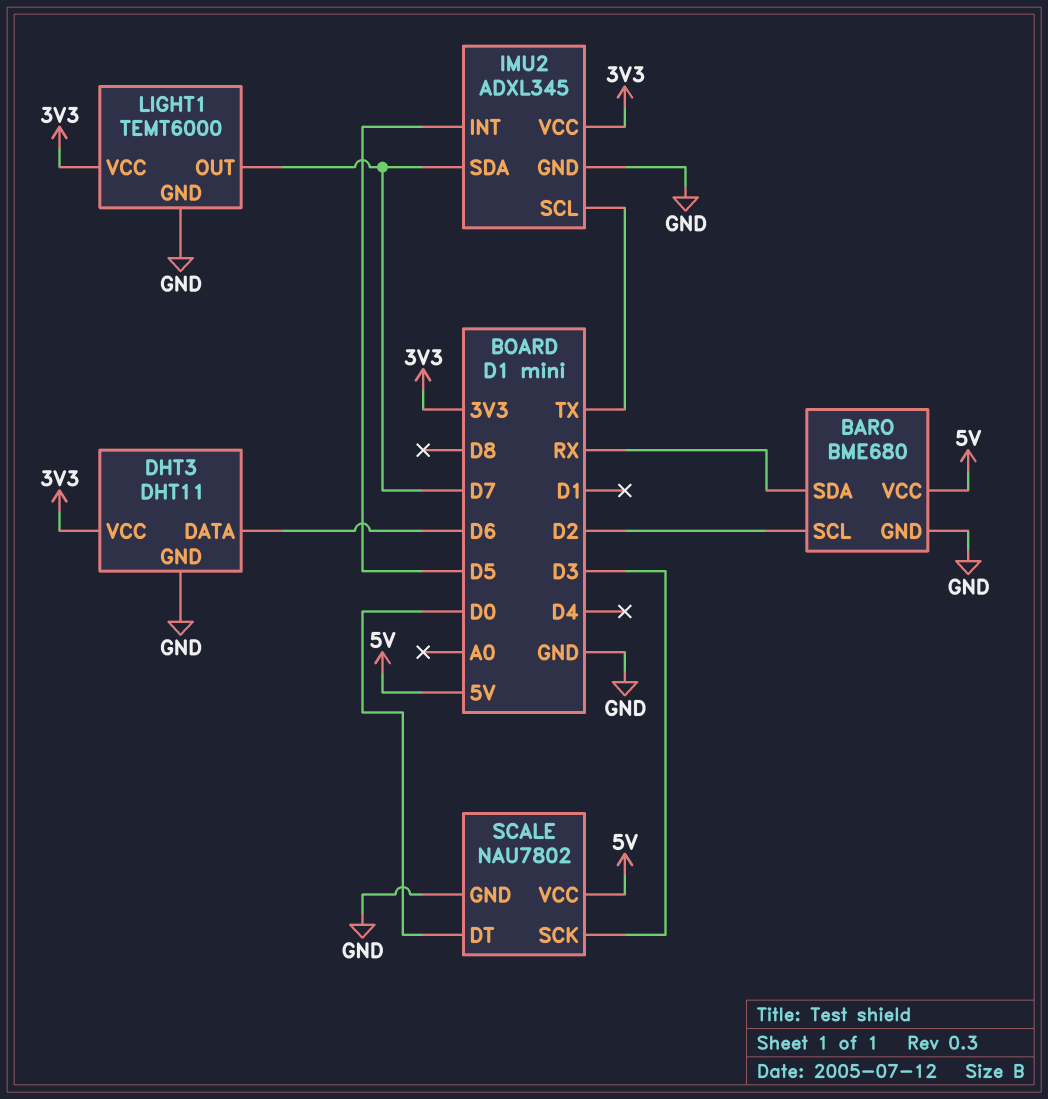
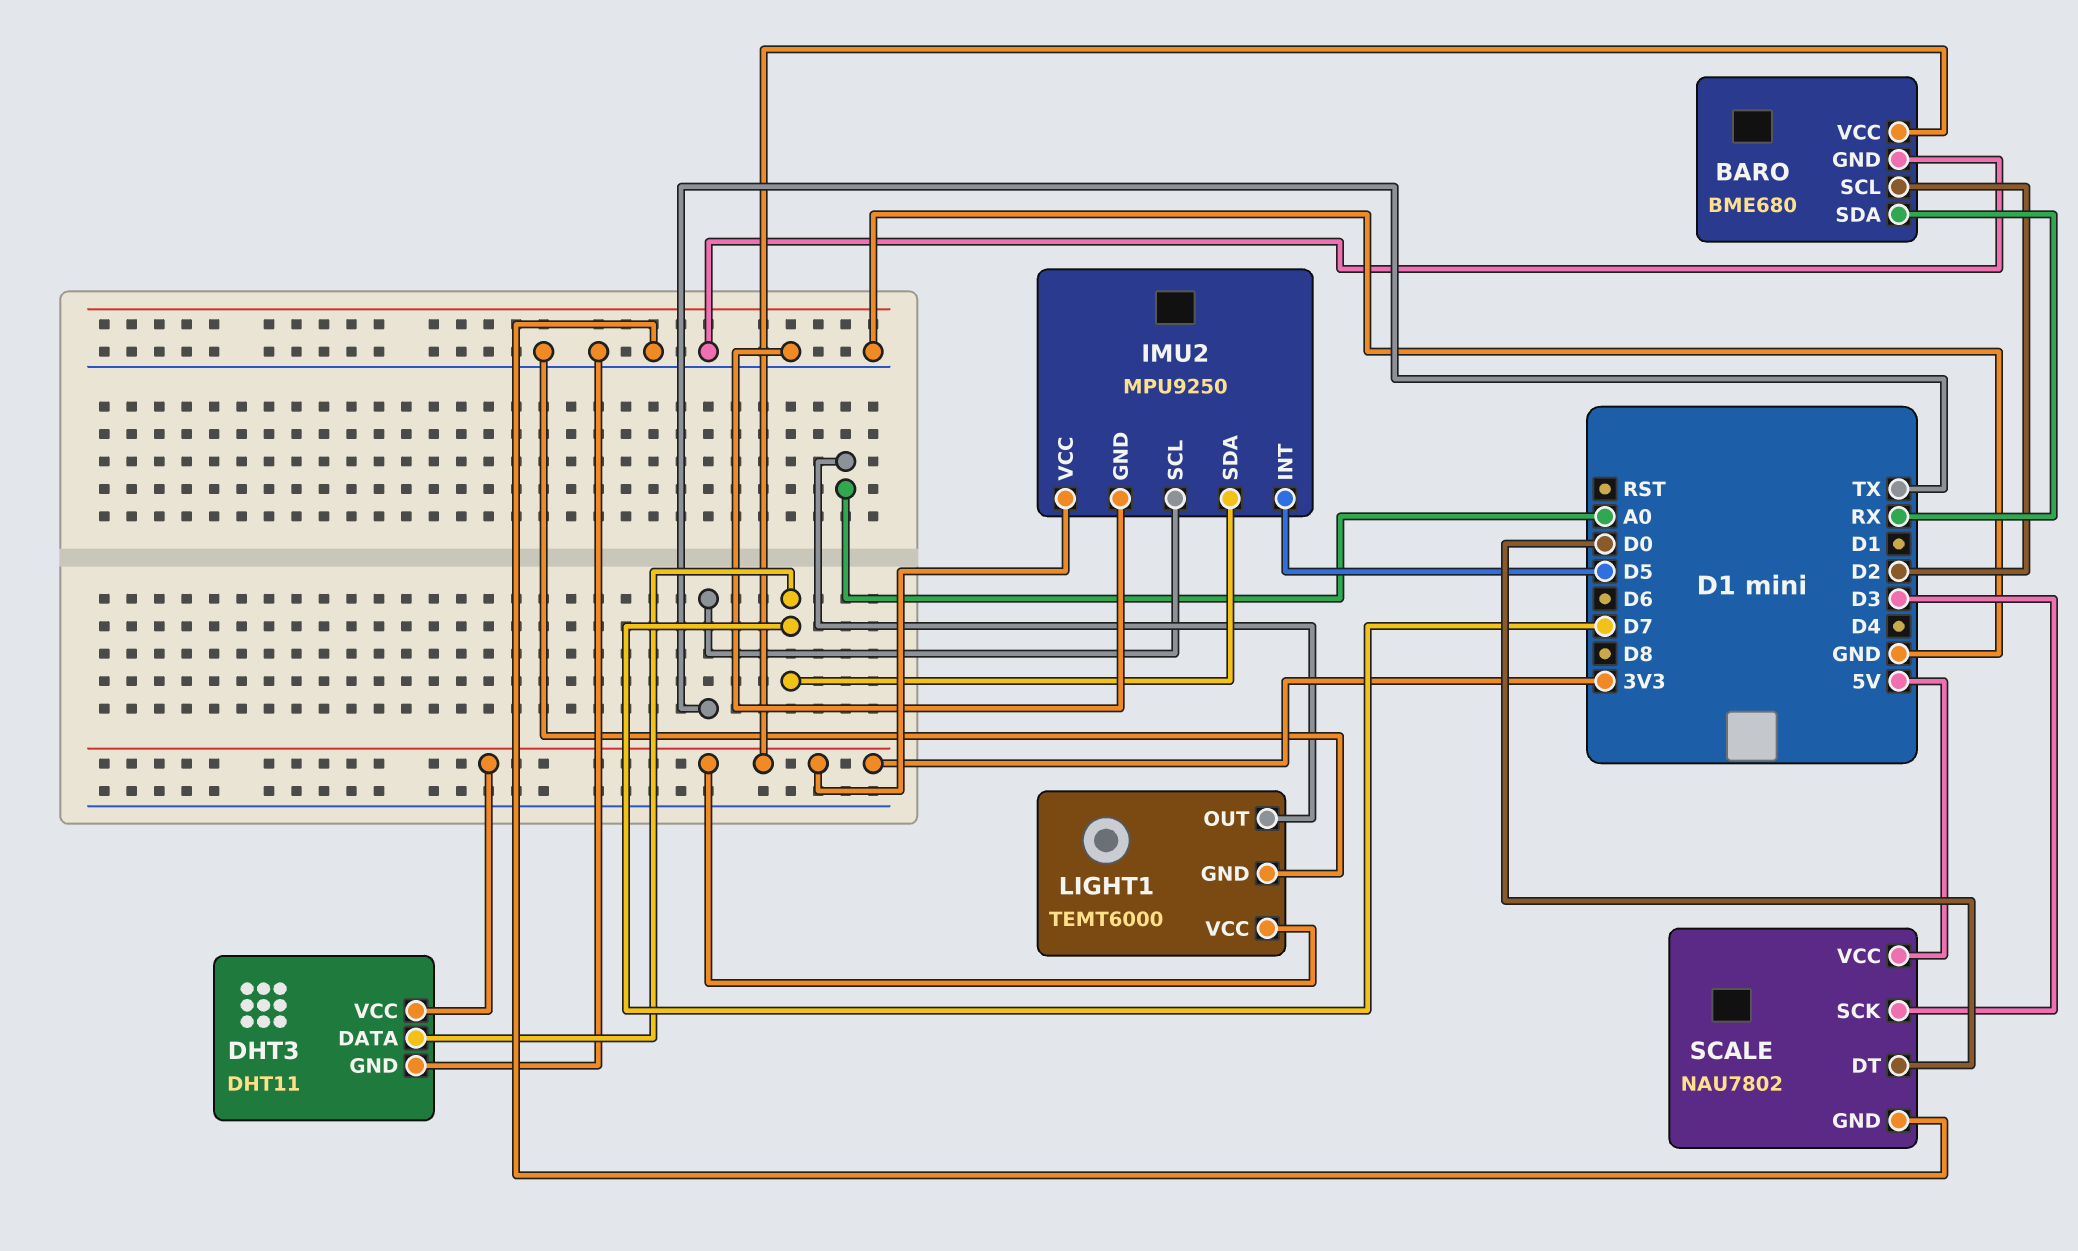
BARO pin VCC: 5V -> 3V3
DHT3 pin DATA: D6 -> D7
IMU2: ADXL345 -> MPU9250
LIGHT1 pin OUT: D7 -> A0

